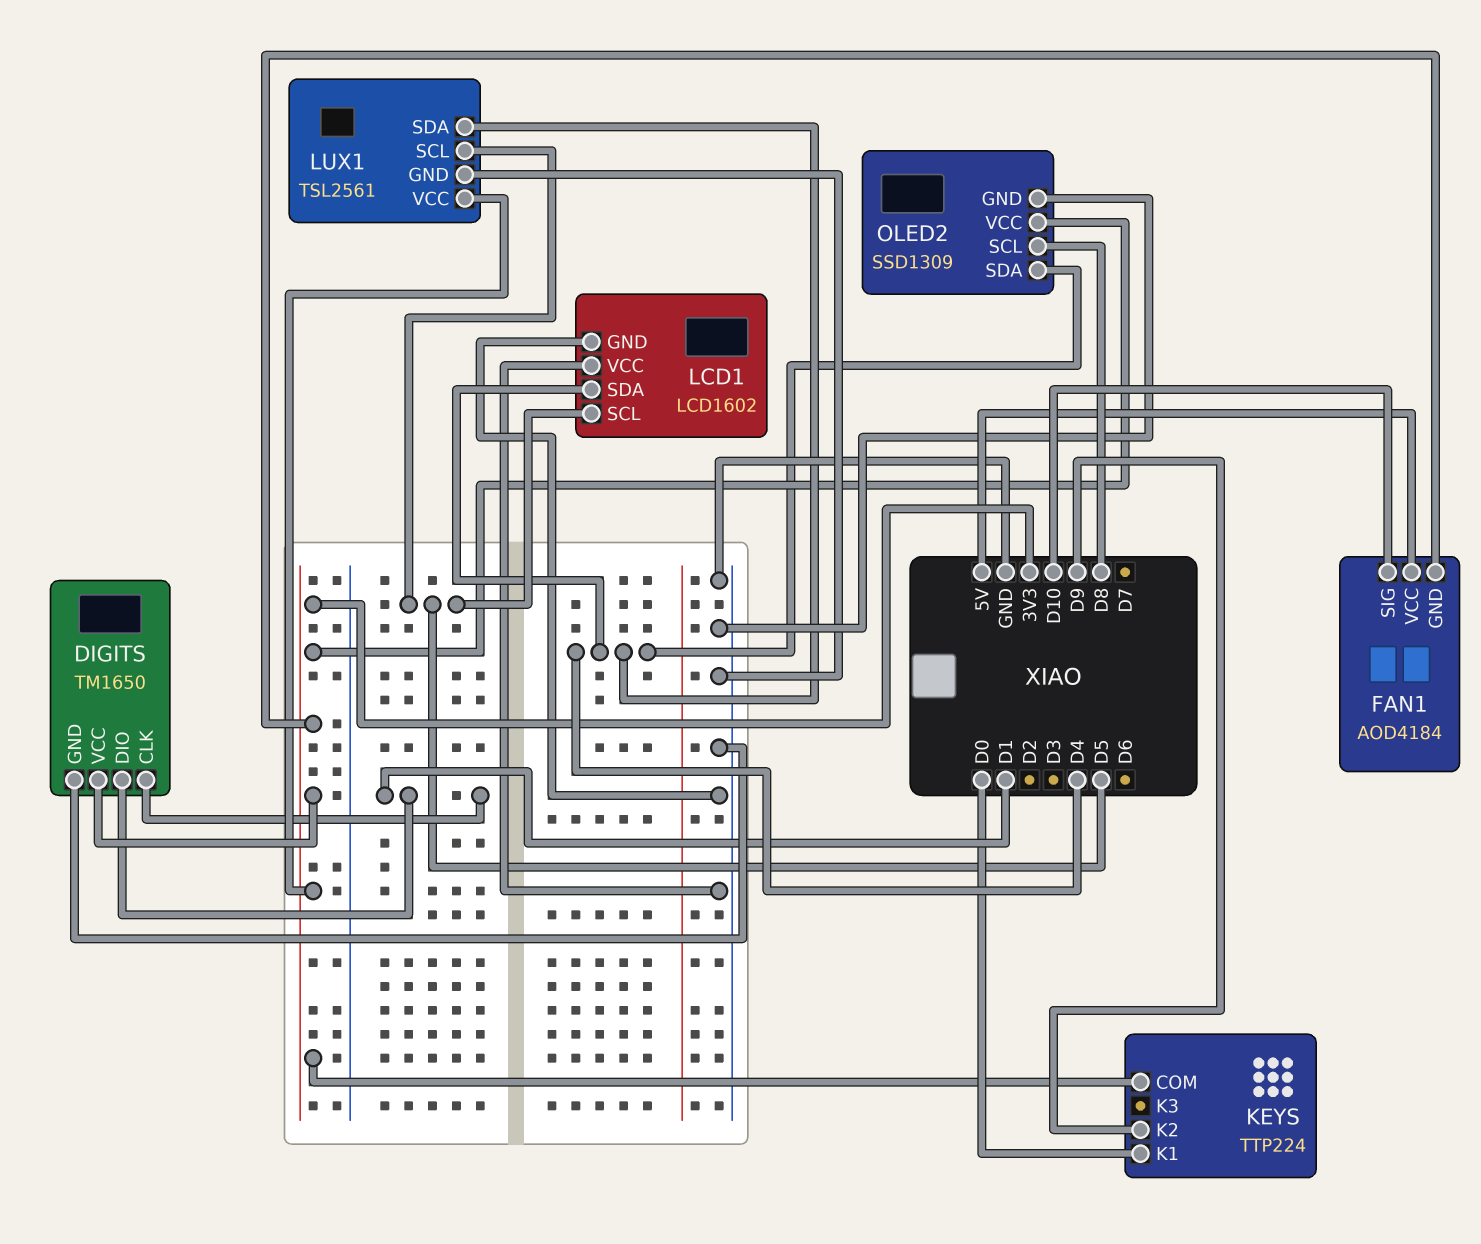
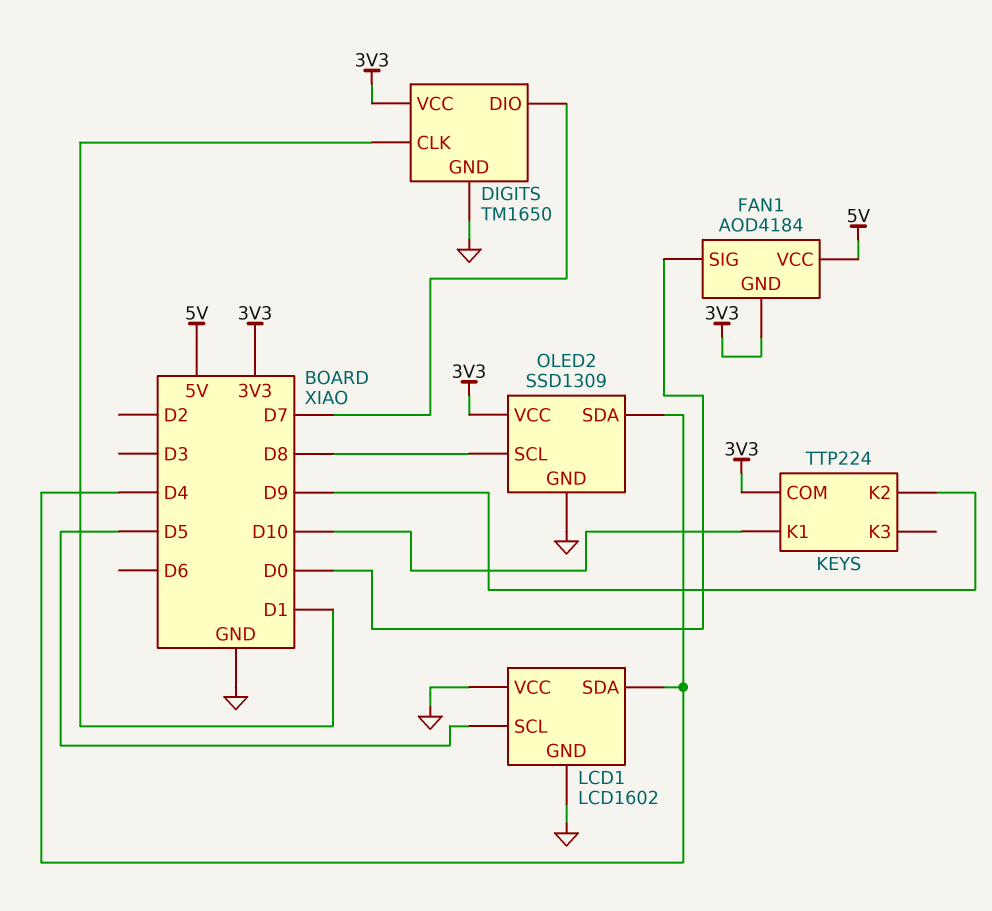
DIGITS pin DIO: D1 -> D7
FAN1 pin SIG: D10 -> D0
KEYS pin K1: D0 -> D10
LUX1: TSL2561 -> none
LUX1 pin GND: GND -> none
LUX1 pin SCL: D5 -> none
LUX1 pin SDA: D4 -> none
LUX1 pin VCC: 3V3 -> none

